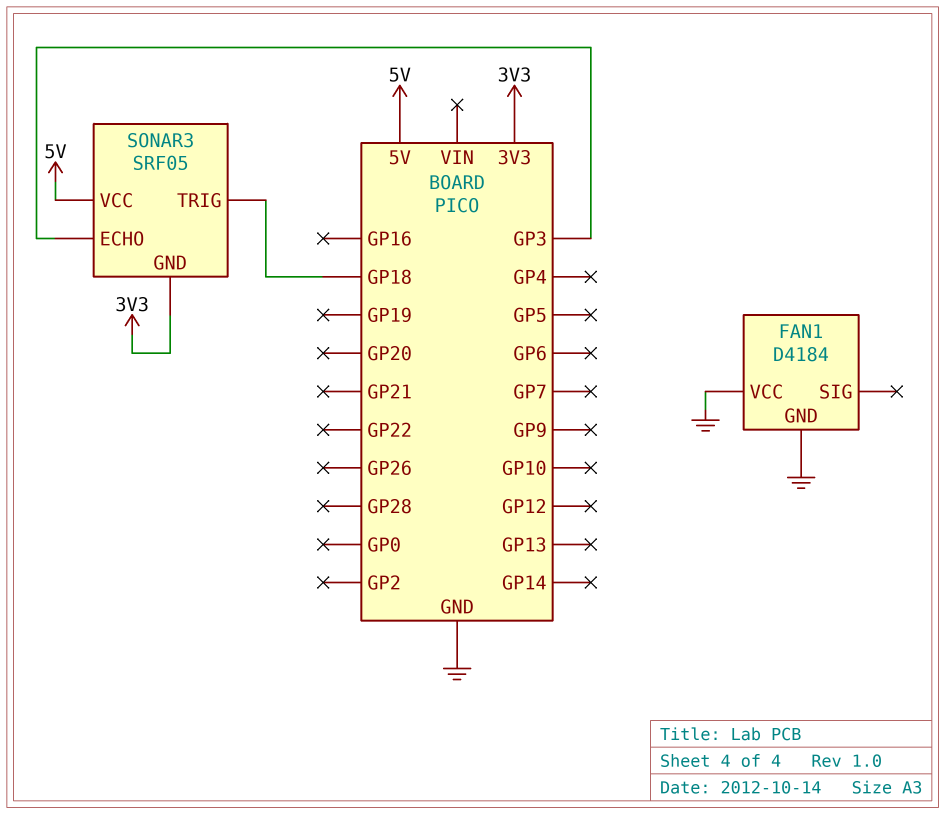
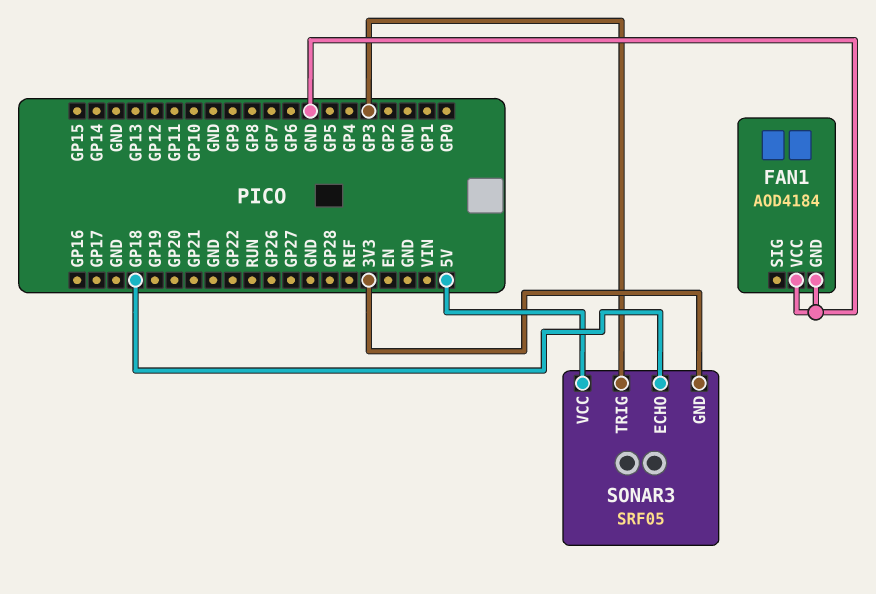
FAN1: D4184 -> AOD4184
SONAR3 pin ECHO: GP3 -> GP18
SONAR3 pin TRIG: GP18 -> GP3

